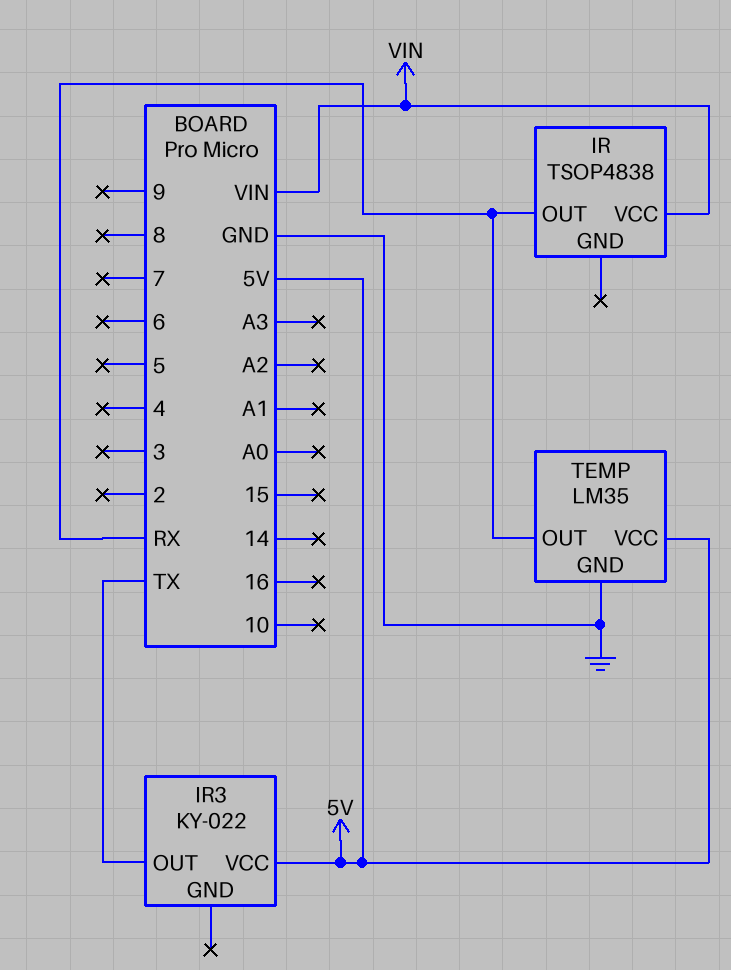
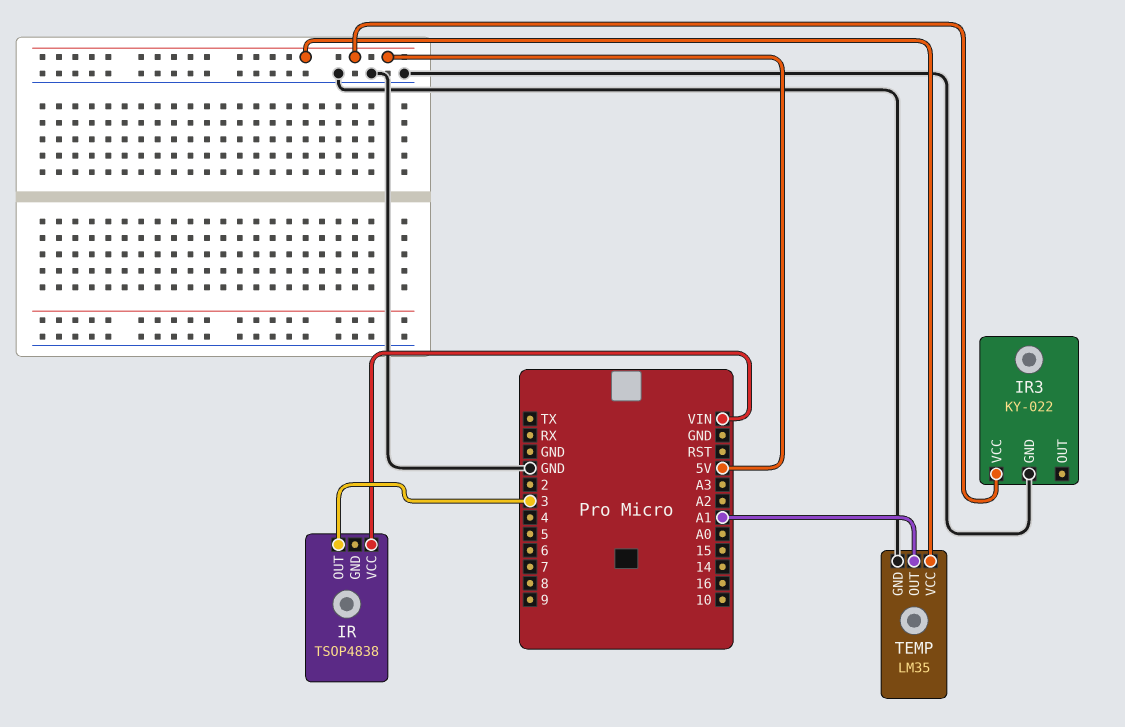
IR pin OUT: RX -> 3
IR3 pin GND: none -> GND
IR3 pin OUT: TX -> none
TEMP pin OUT: RX -> A1

